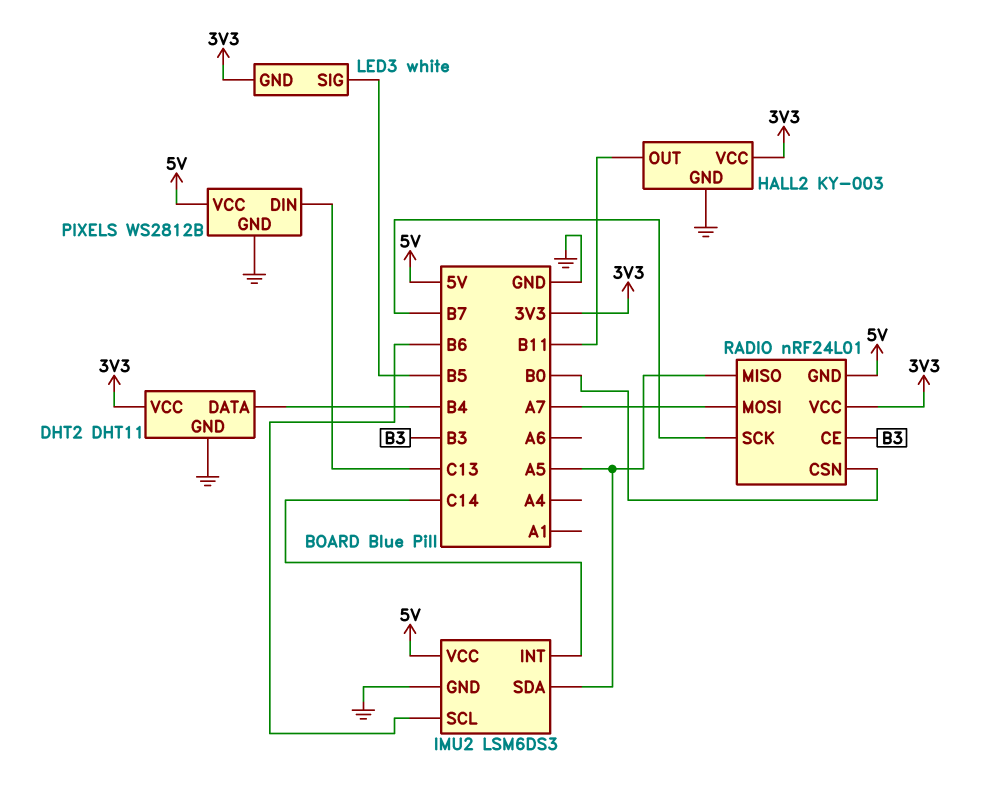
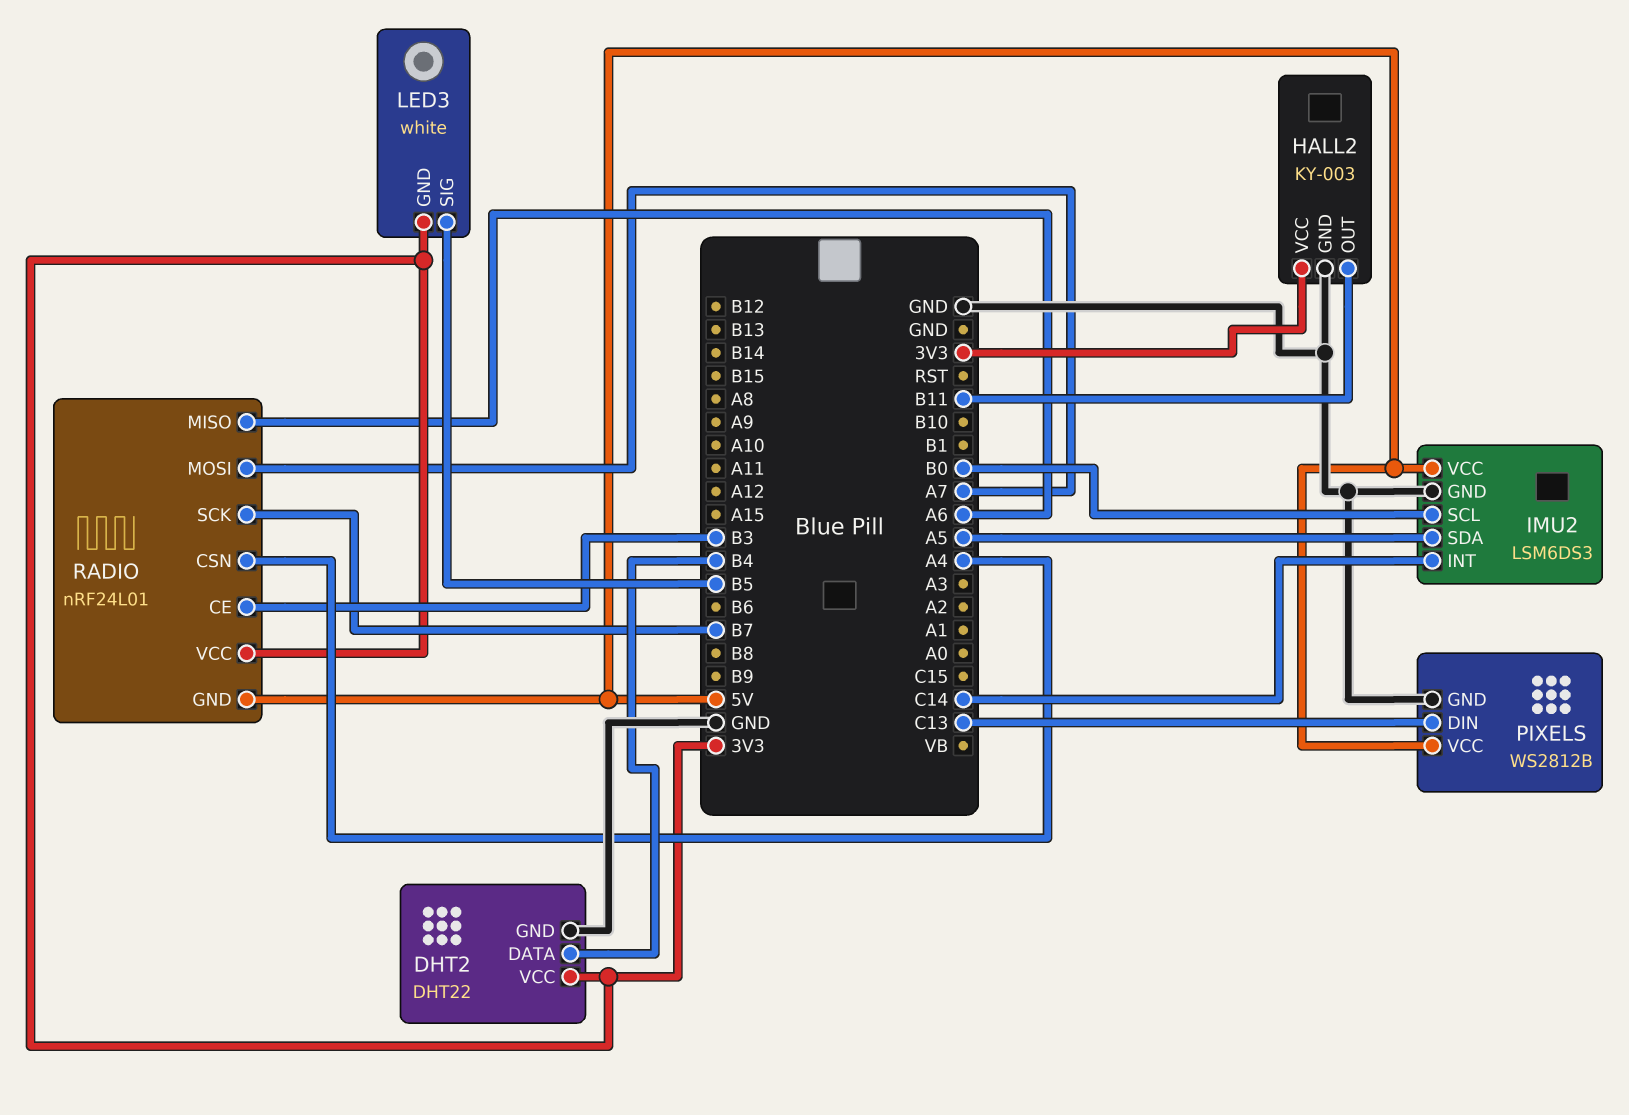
DHT2: DHT11 -> DHT22
IMU2 pin SCL: B6 -> B0
RADIO pin CSN: B0 -> A4
RADIO pin MISO: A5 -> A6

